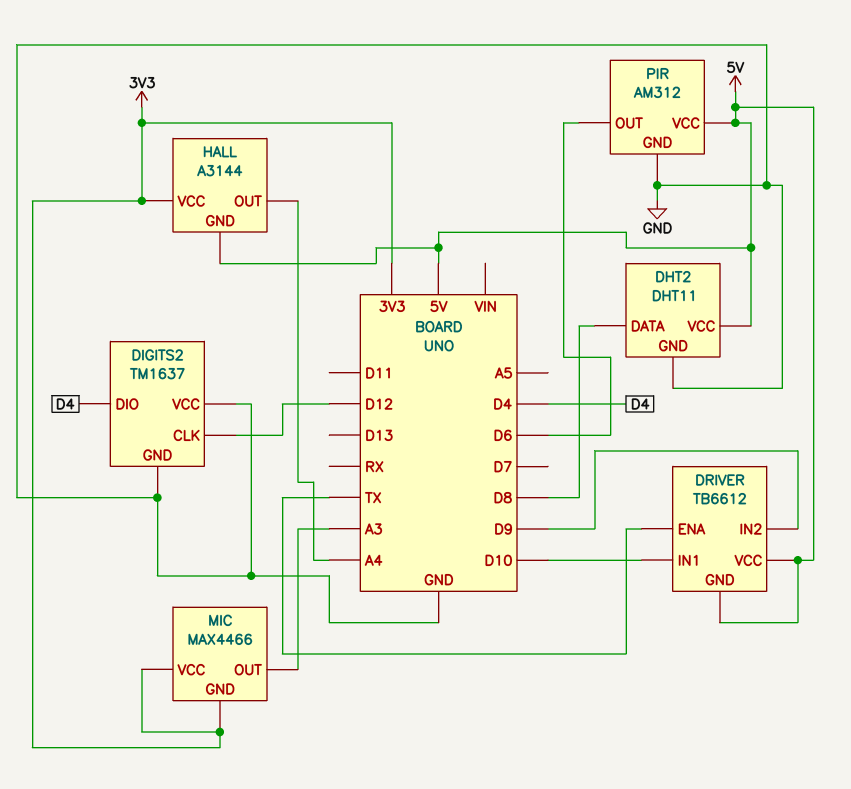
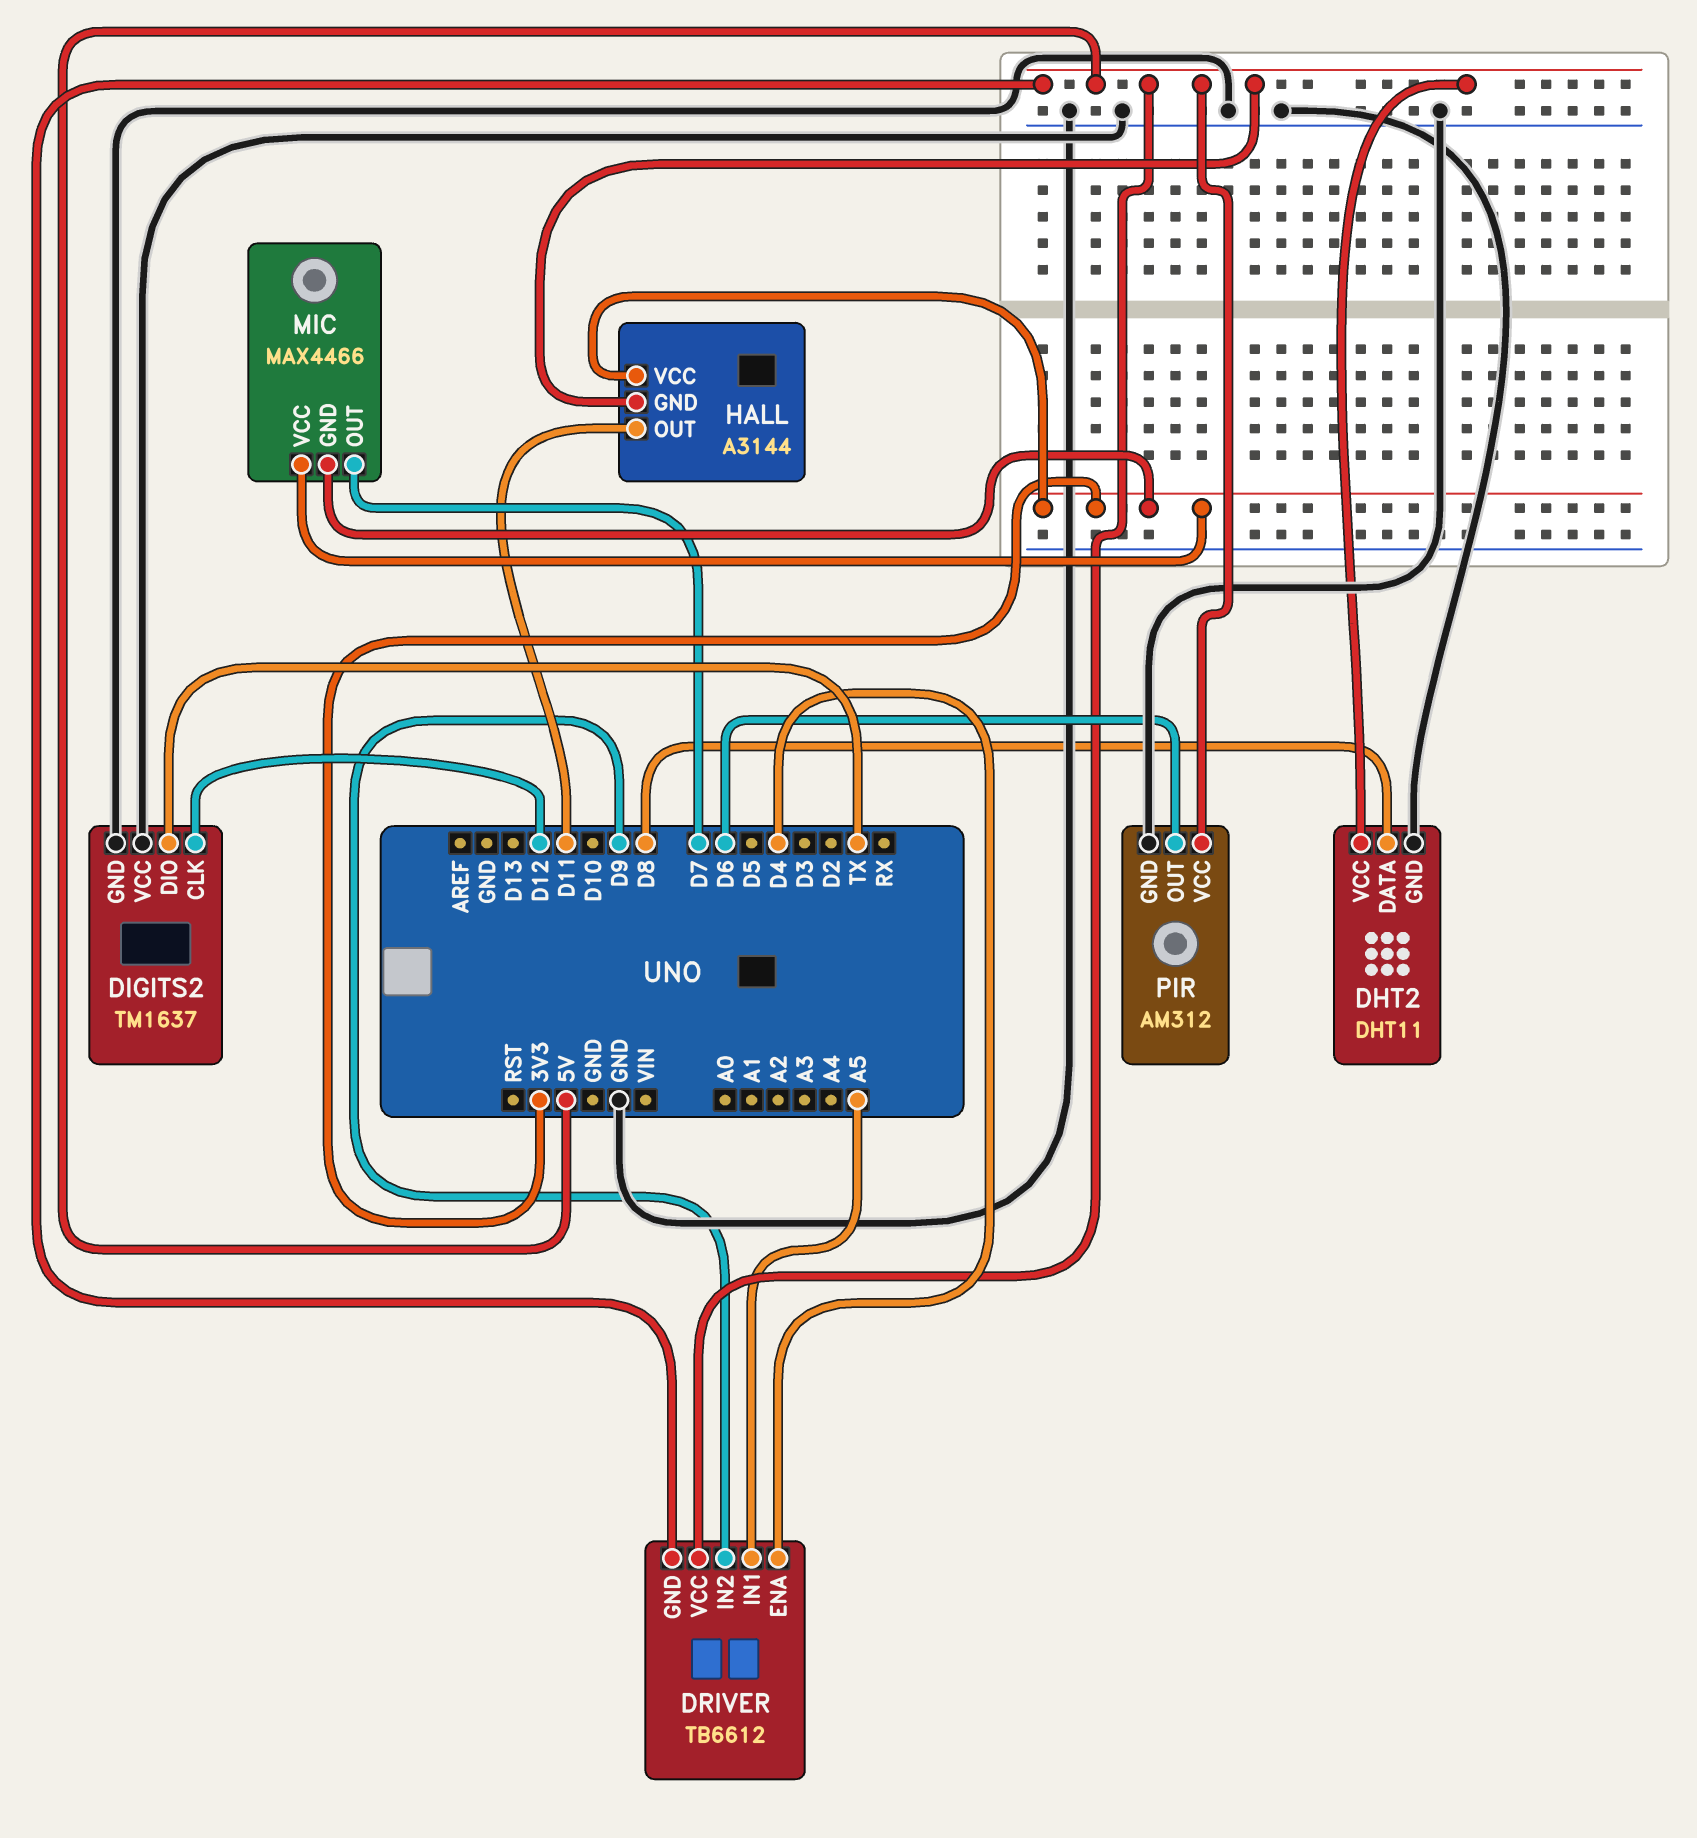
DIGITS2 pin DIO: D4 -> TX
DRIVER pin ENA: TX -> D4
DRIVER pin IN1: D10 -> A5
HALL pin OUT: A4 -> D11
MIC pin OUT: A3 -> D7

